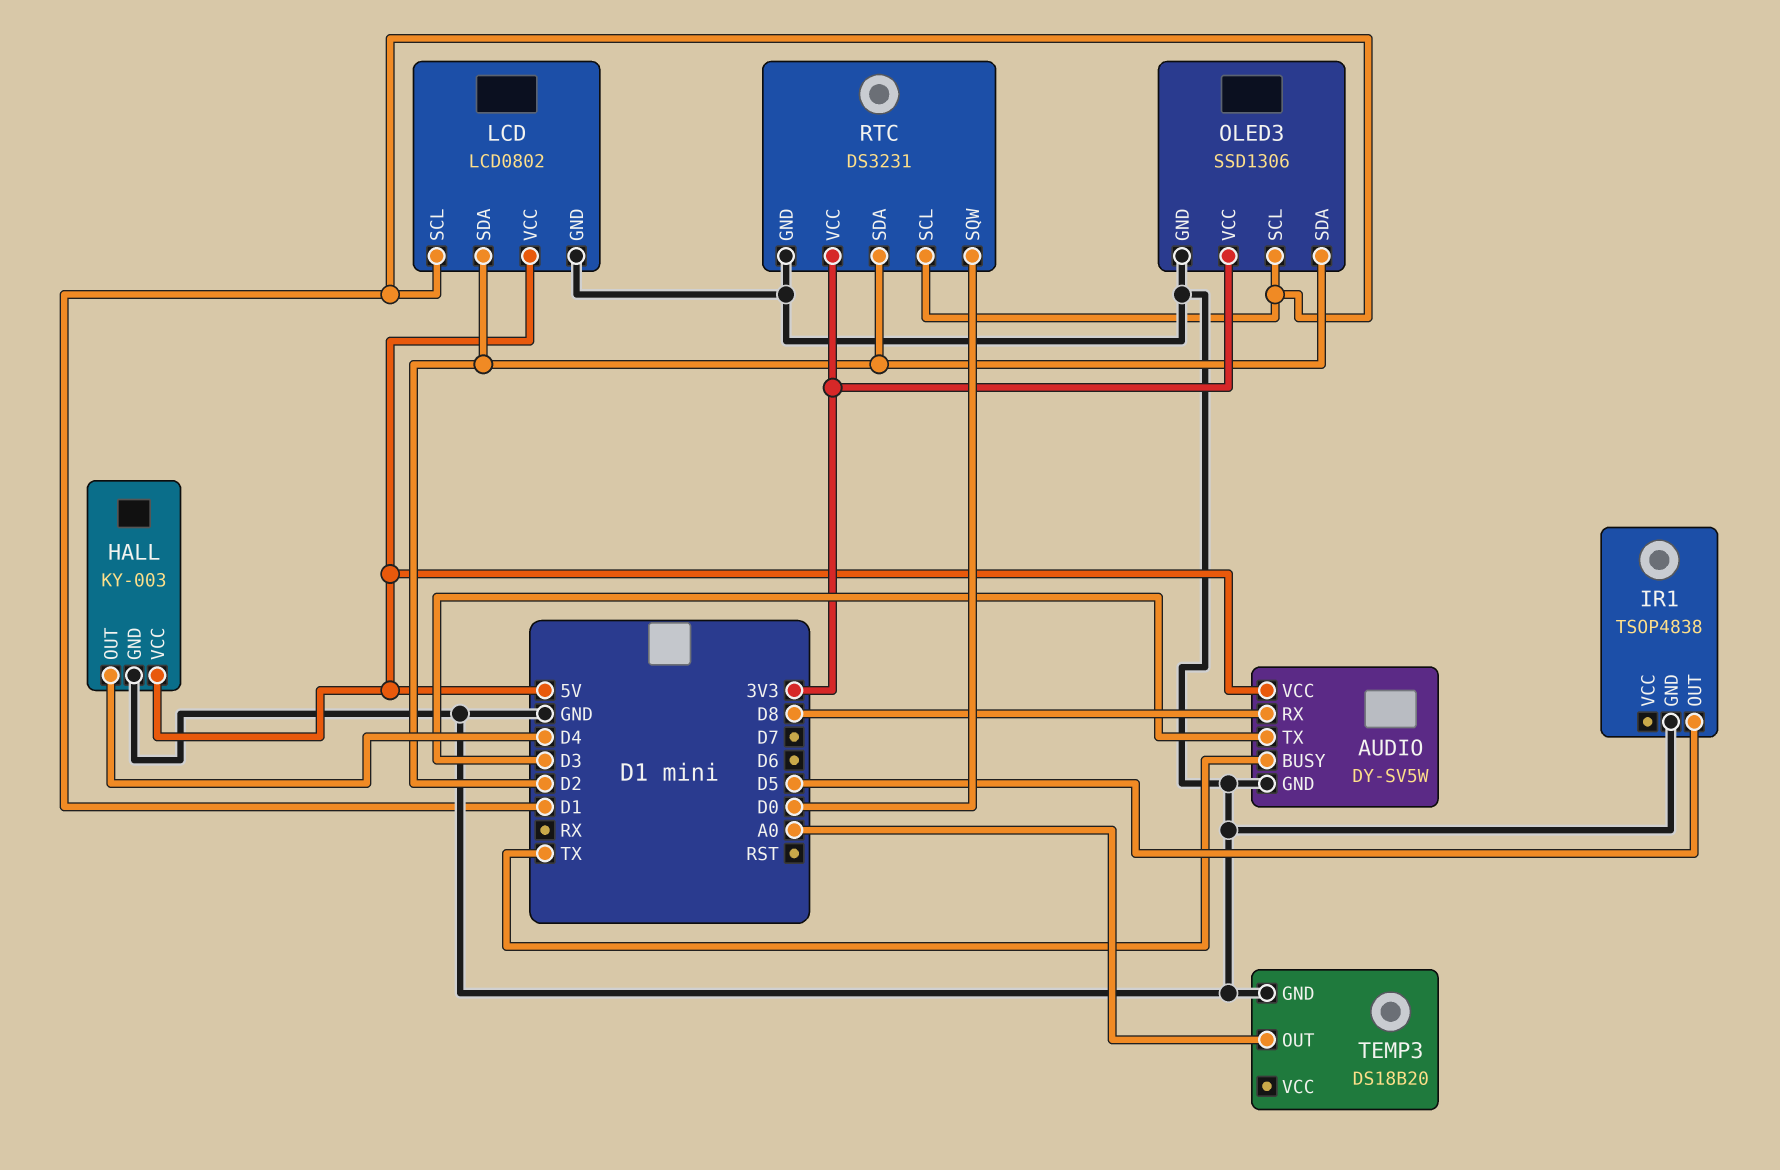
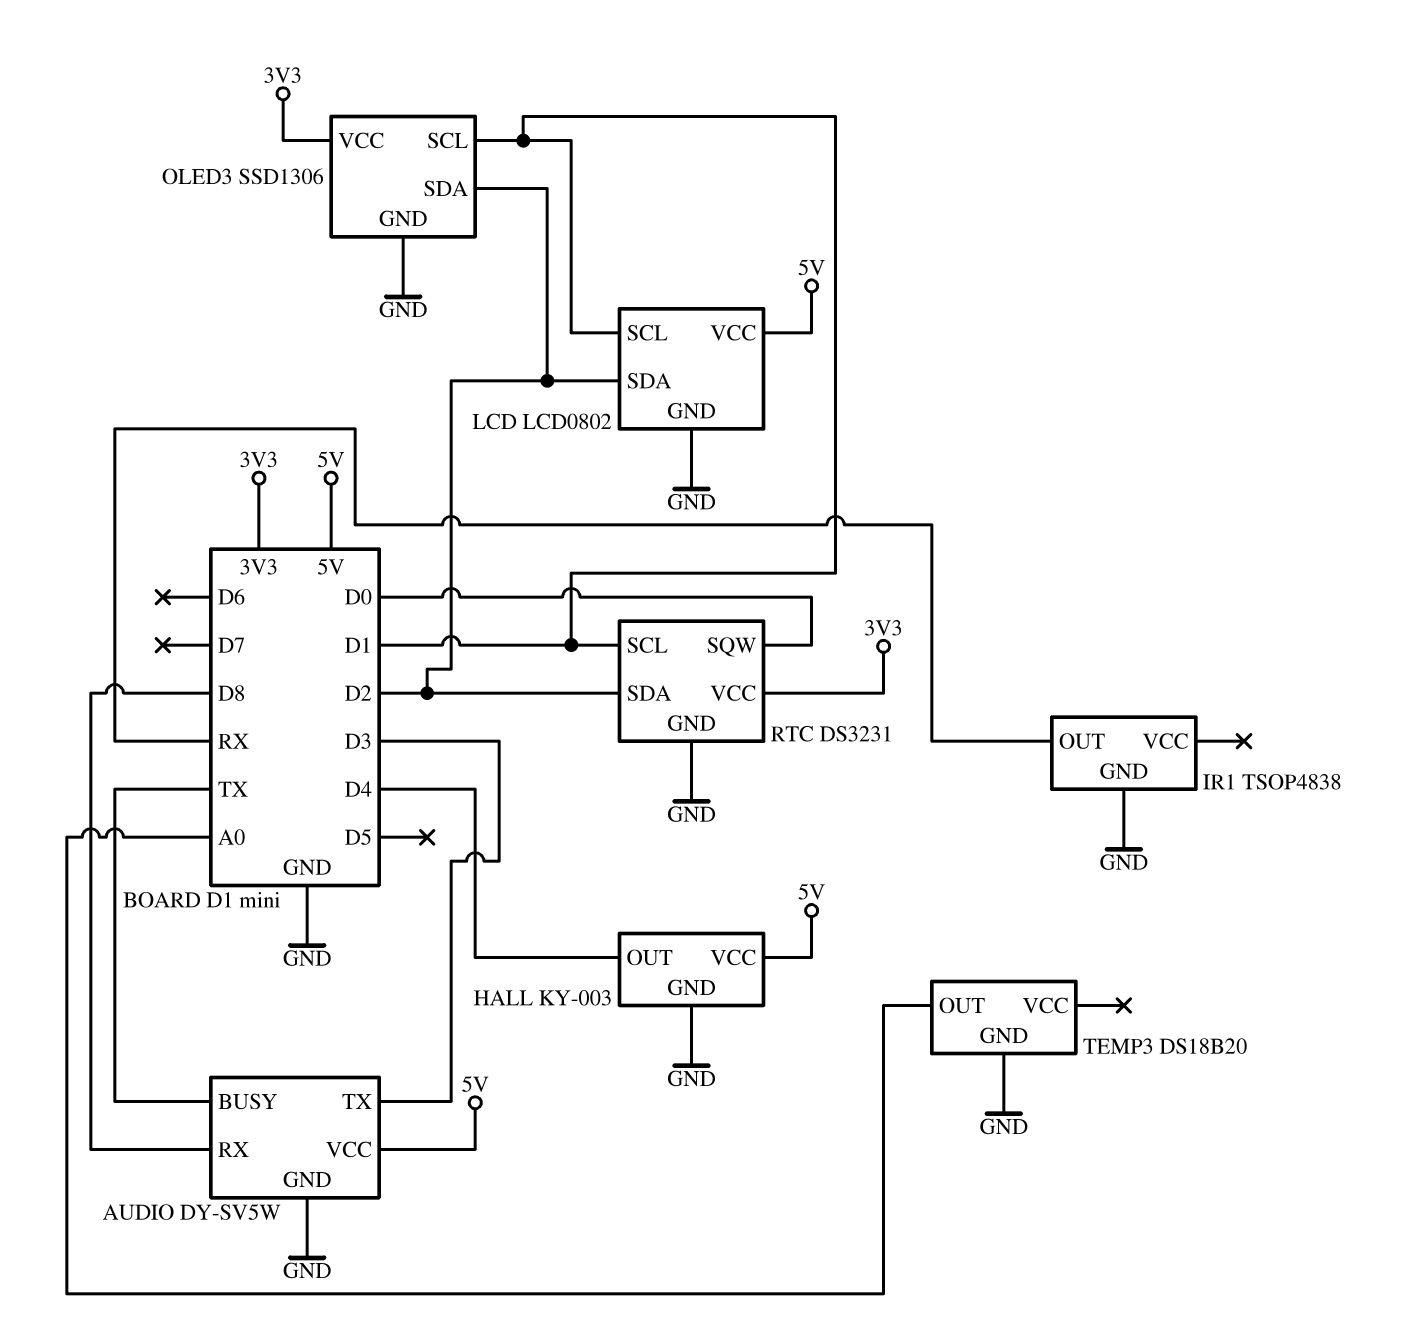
IR1 pin OUT: D5 -> RX

